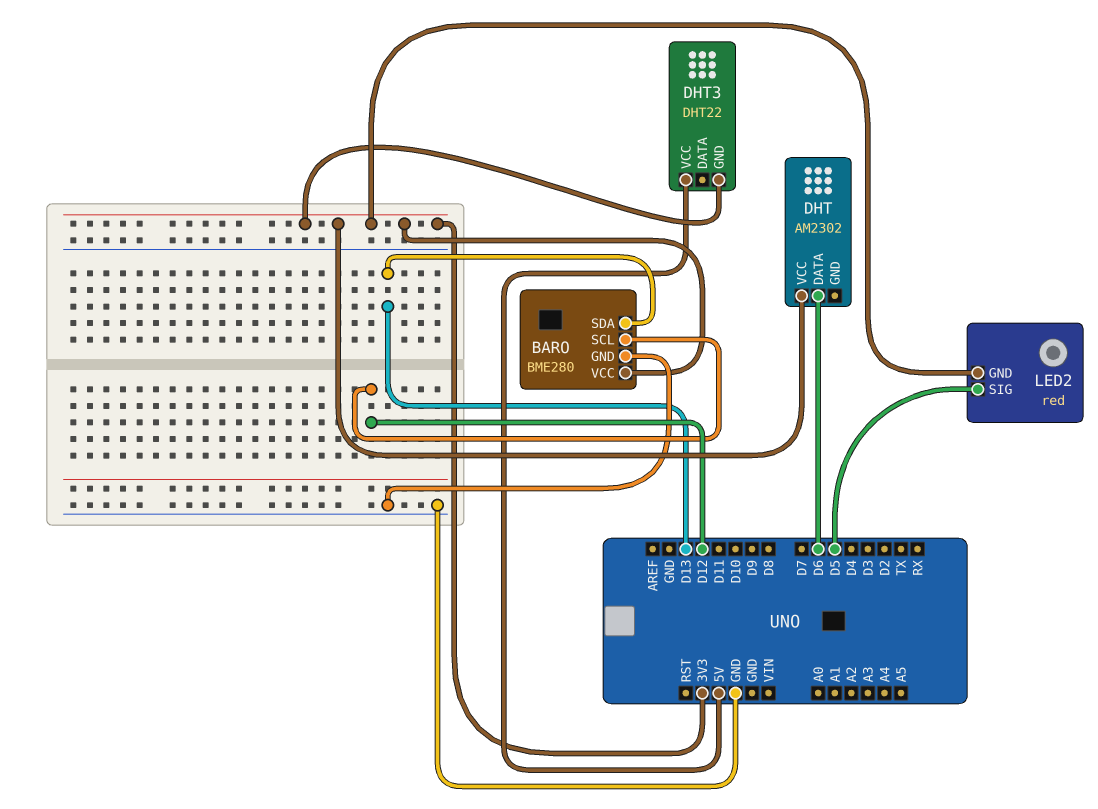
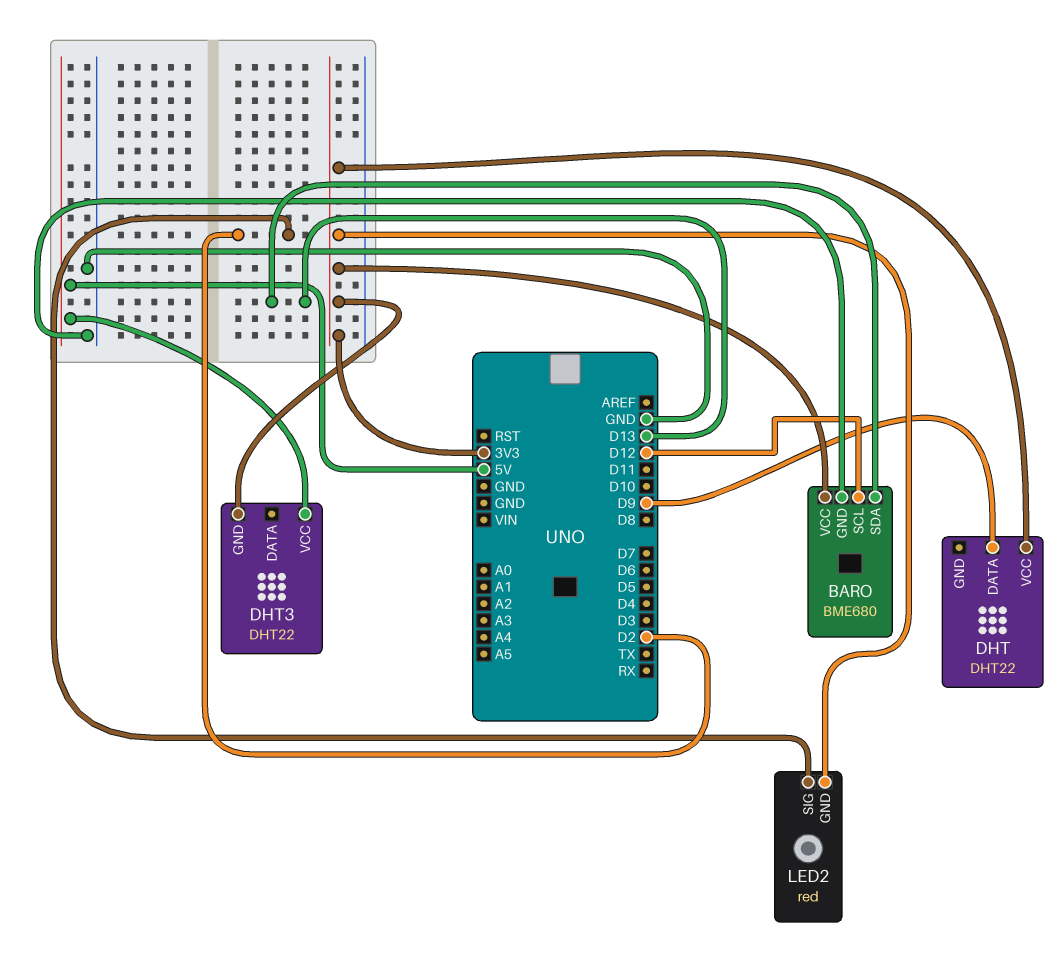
BARO: BME280 -> BME680
DHT: AM2302 -> DHT22
DHT pin DATA: D6 -> D9
LED2 pin SIG: D5 -> D2

